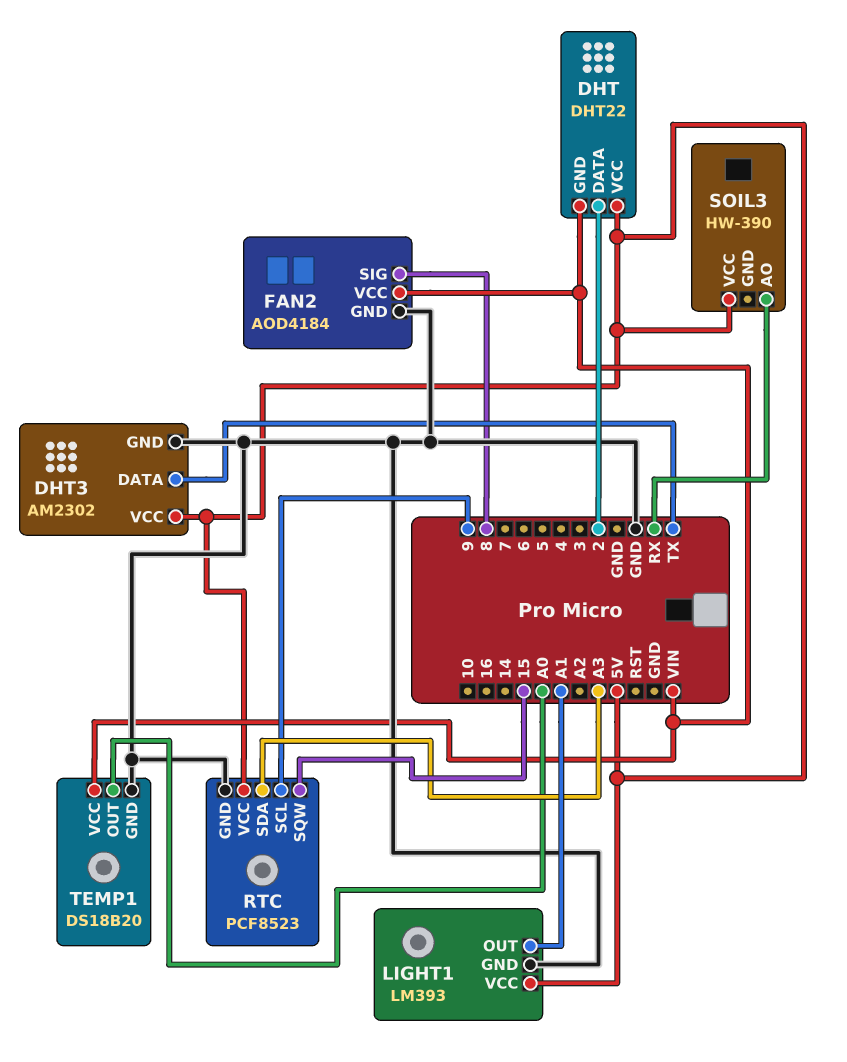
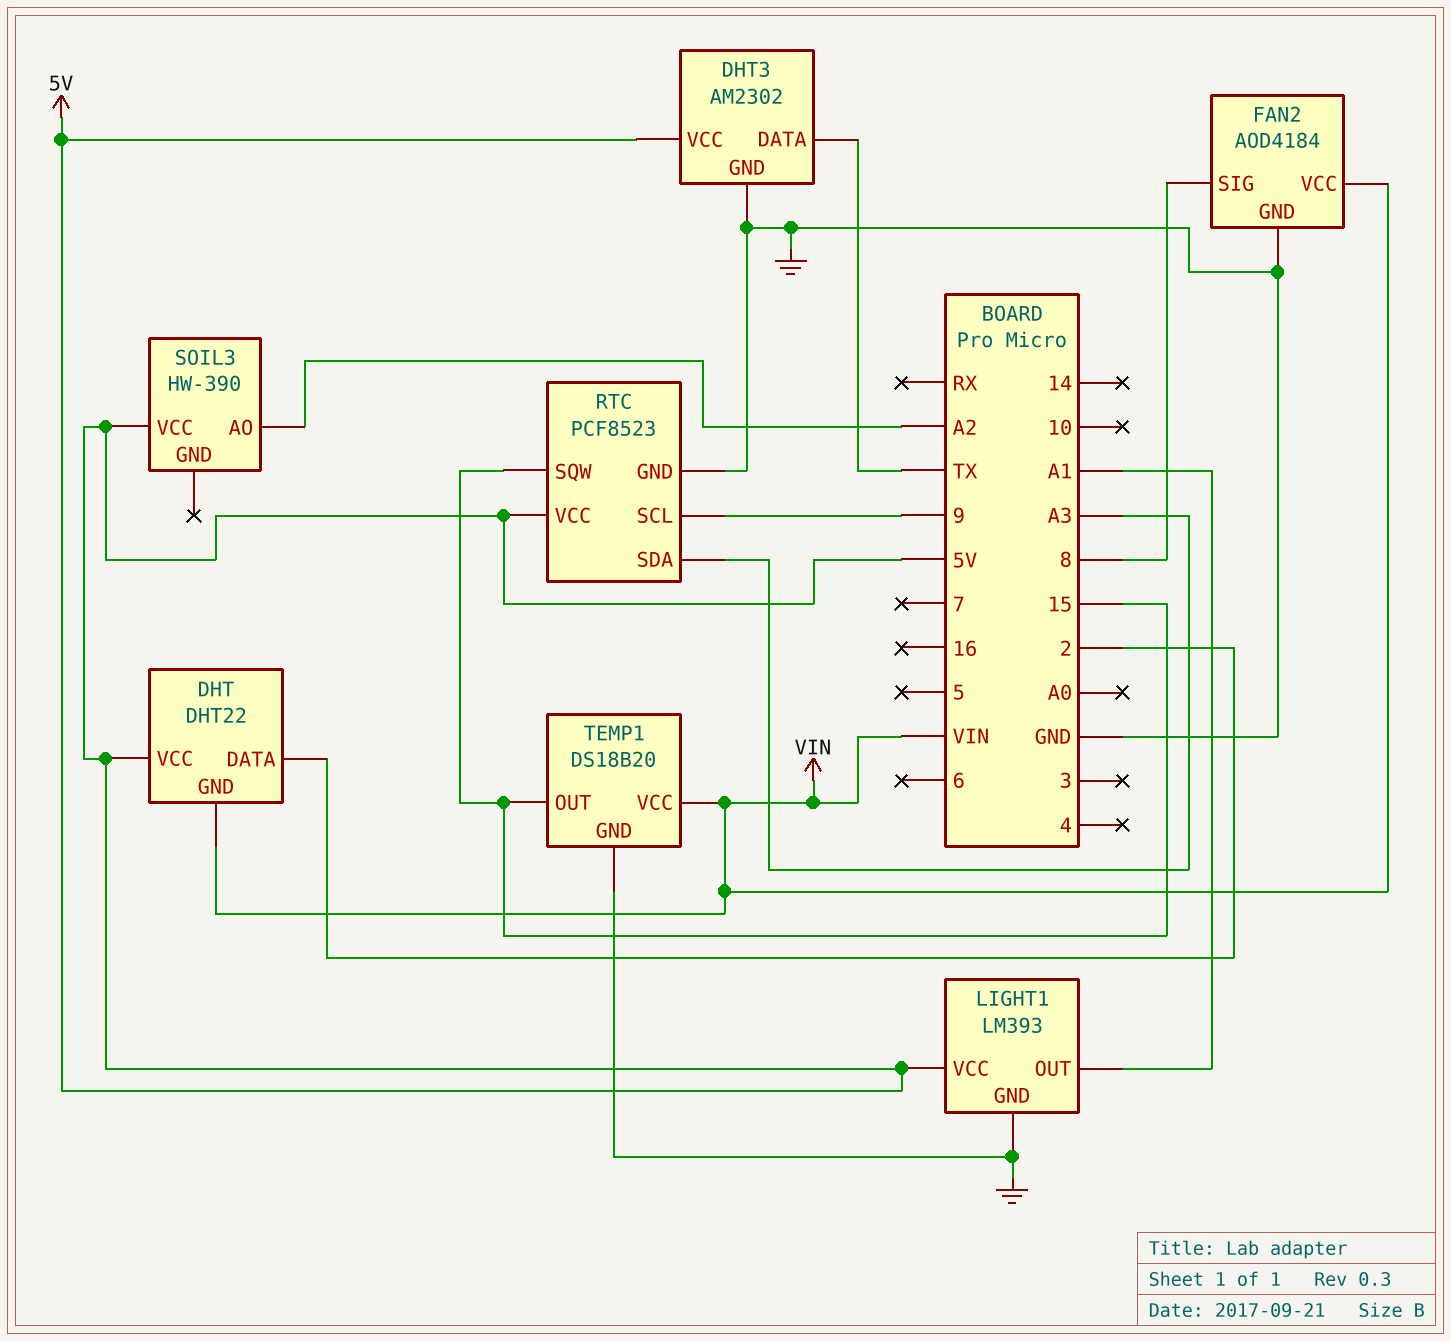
SOIL3 pin AO: RX -> A2
TEMP1 pin OUT: A0 -> 15

